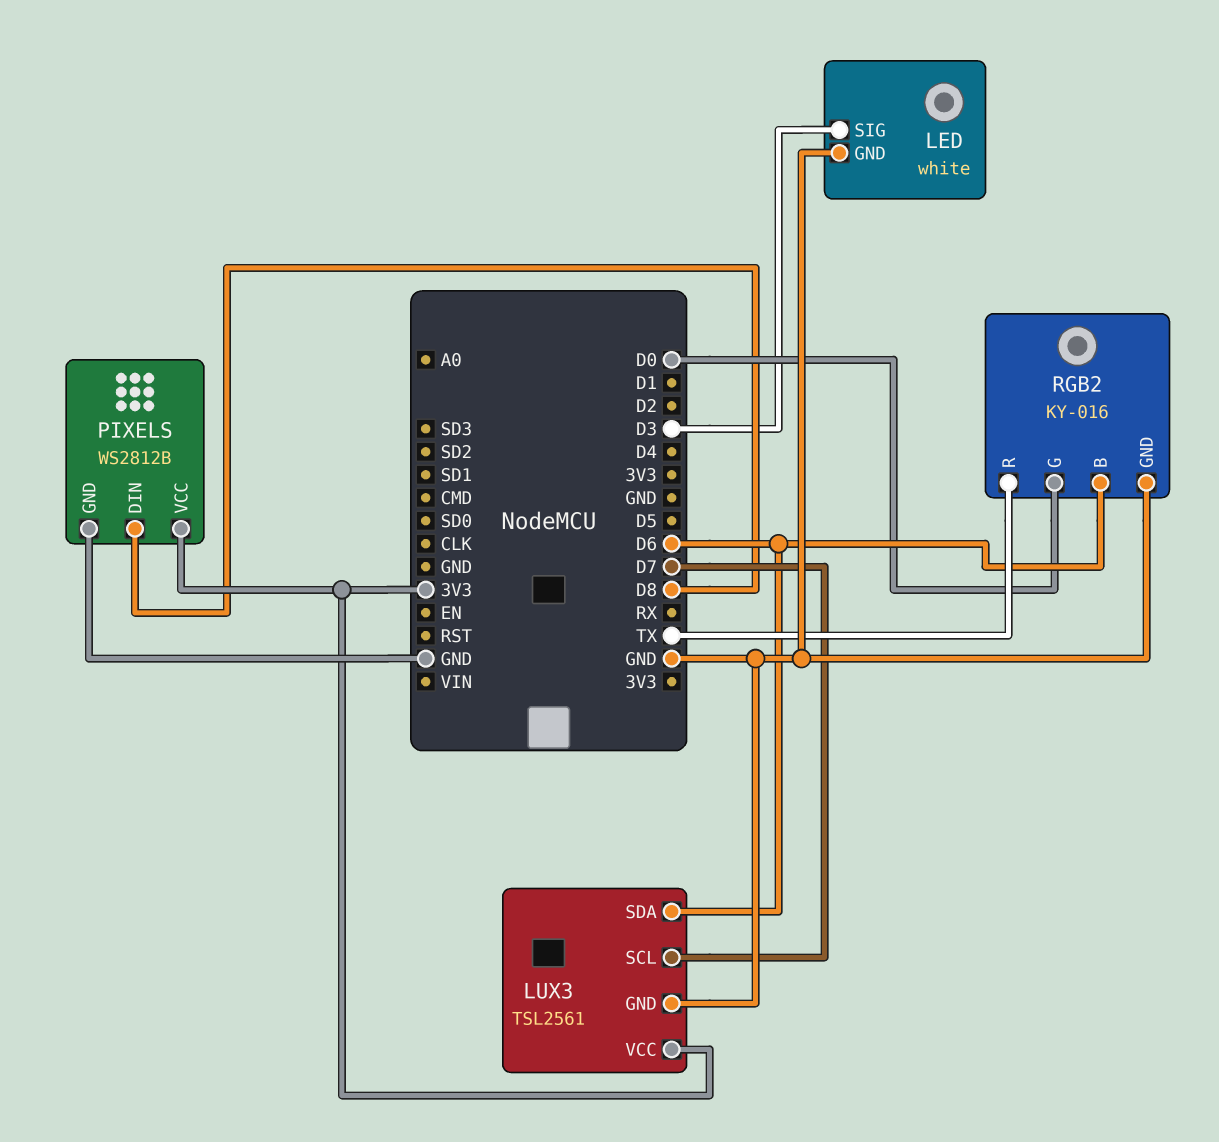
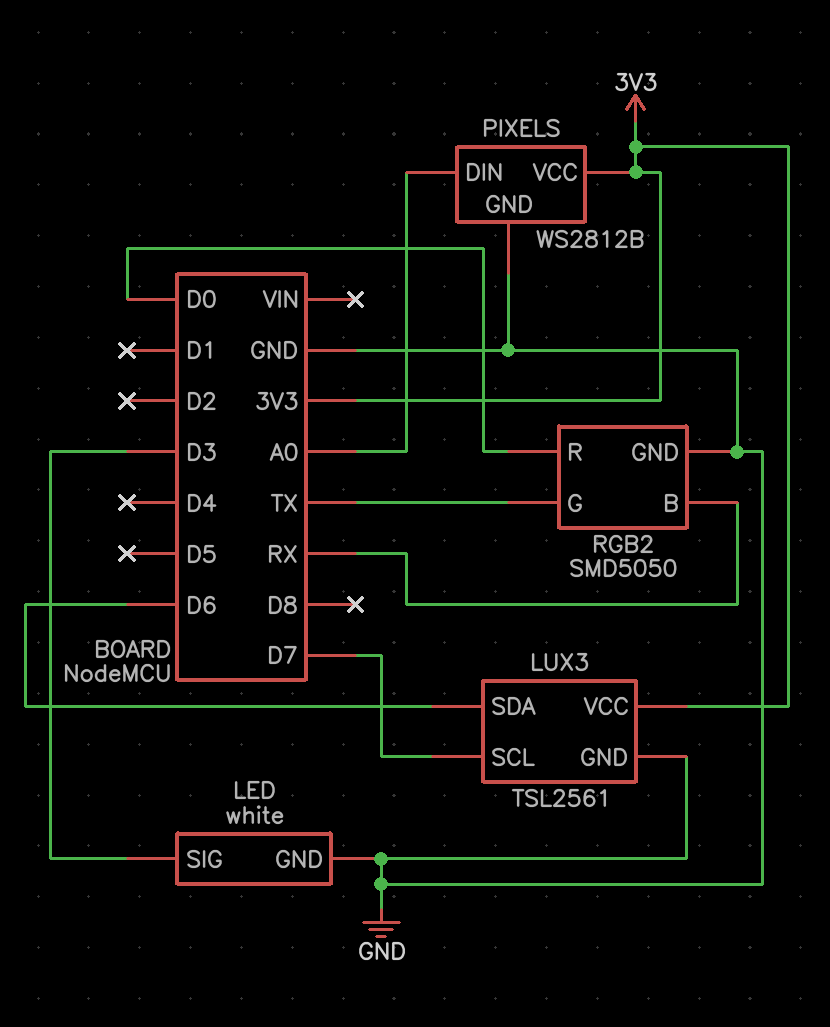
PIXELS pin DIN: D8 -> A0
RGB2: KY-016 -> SMD5050
RGB2 pin B: D6 -> RX
RGB2 pin G: D0 -> TX
RGB2 pin R: TX -> D0

